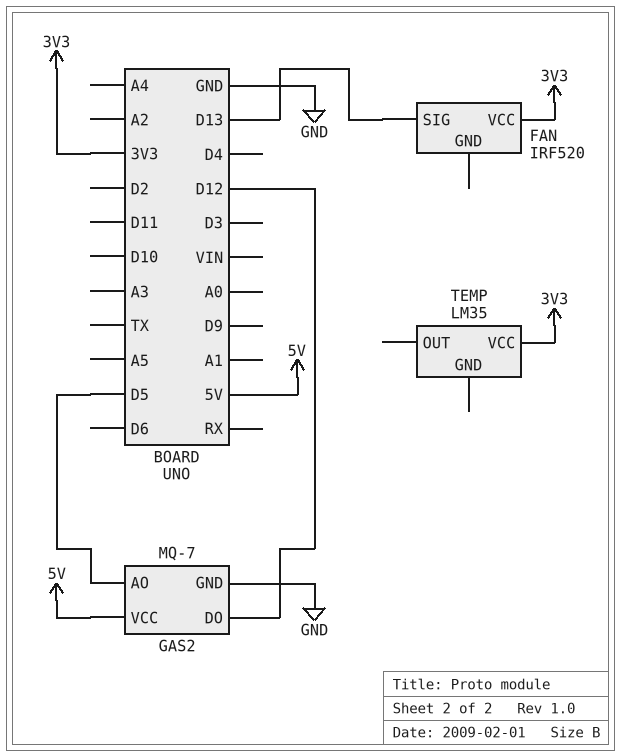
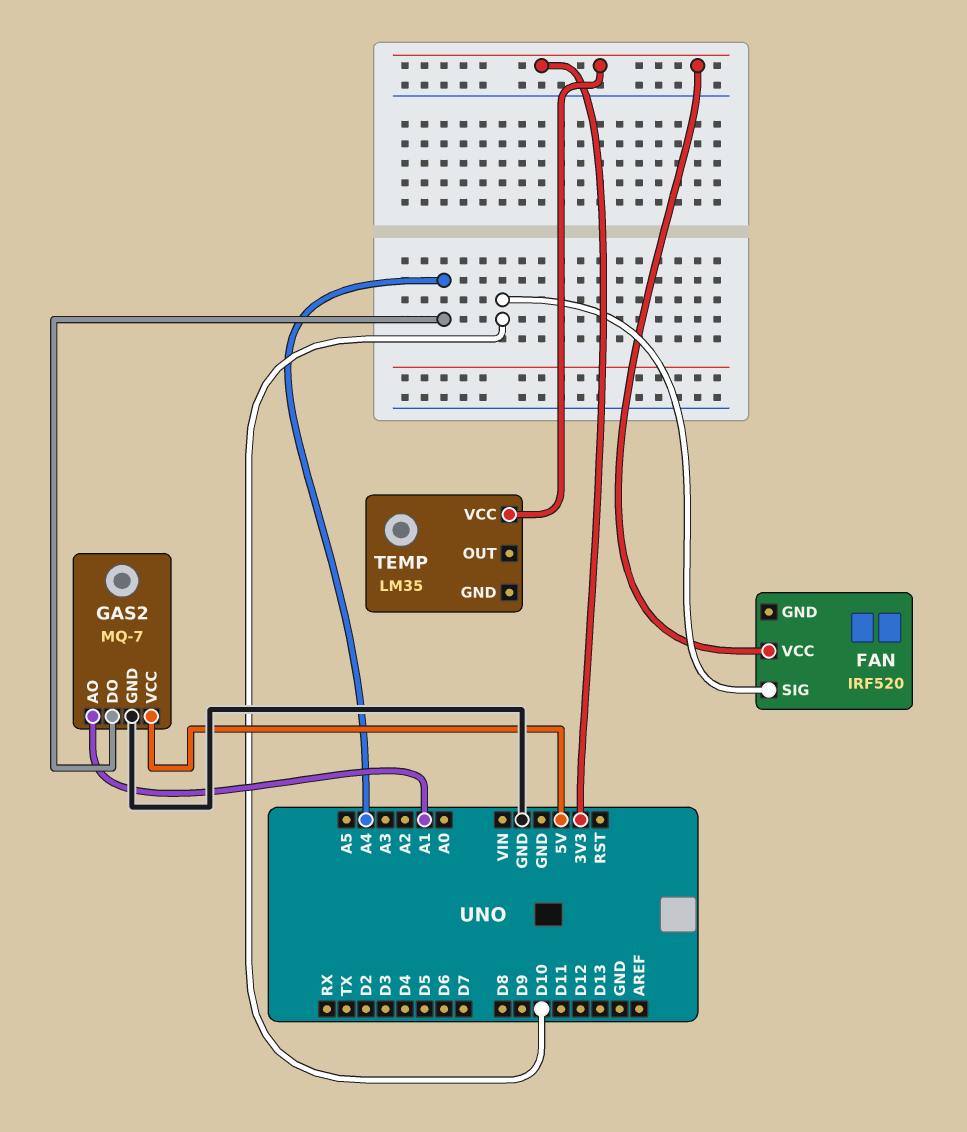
FAN pin SIG: D13 -> D10
GAS2 pin AO: D5 -> A1
GAS2 pin DO: D12 -> A4

